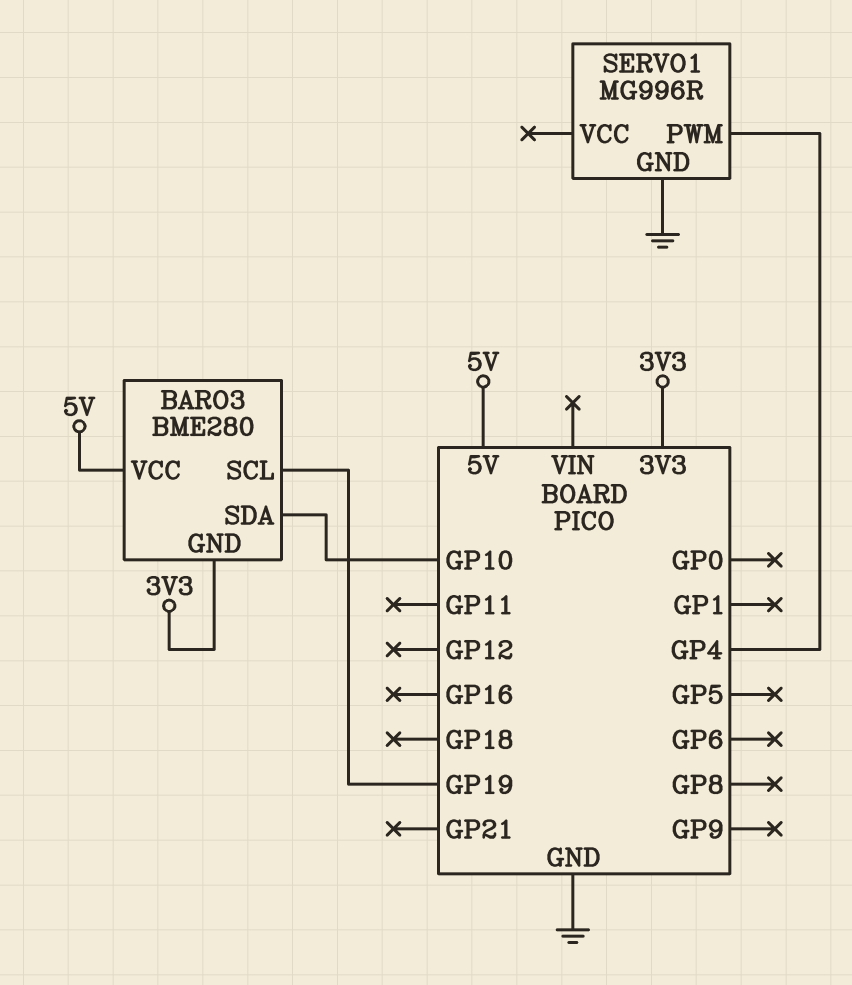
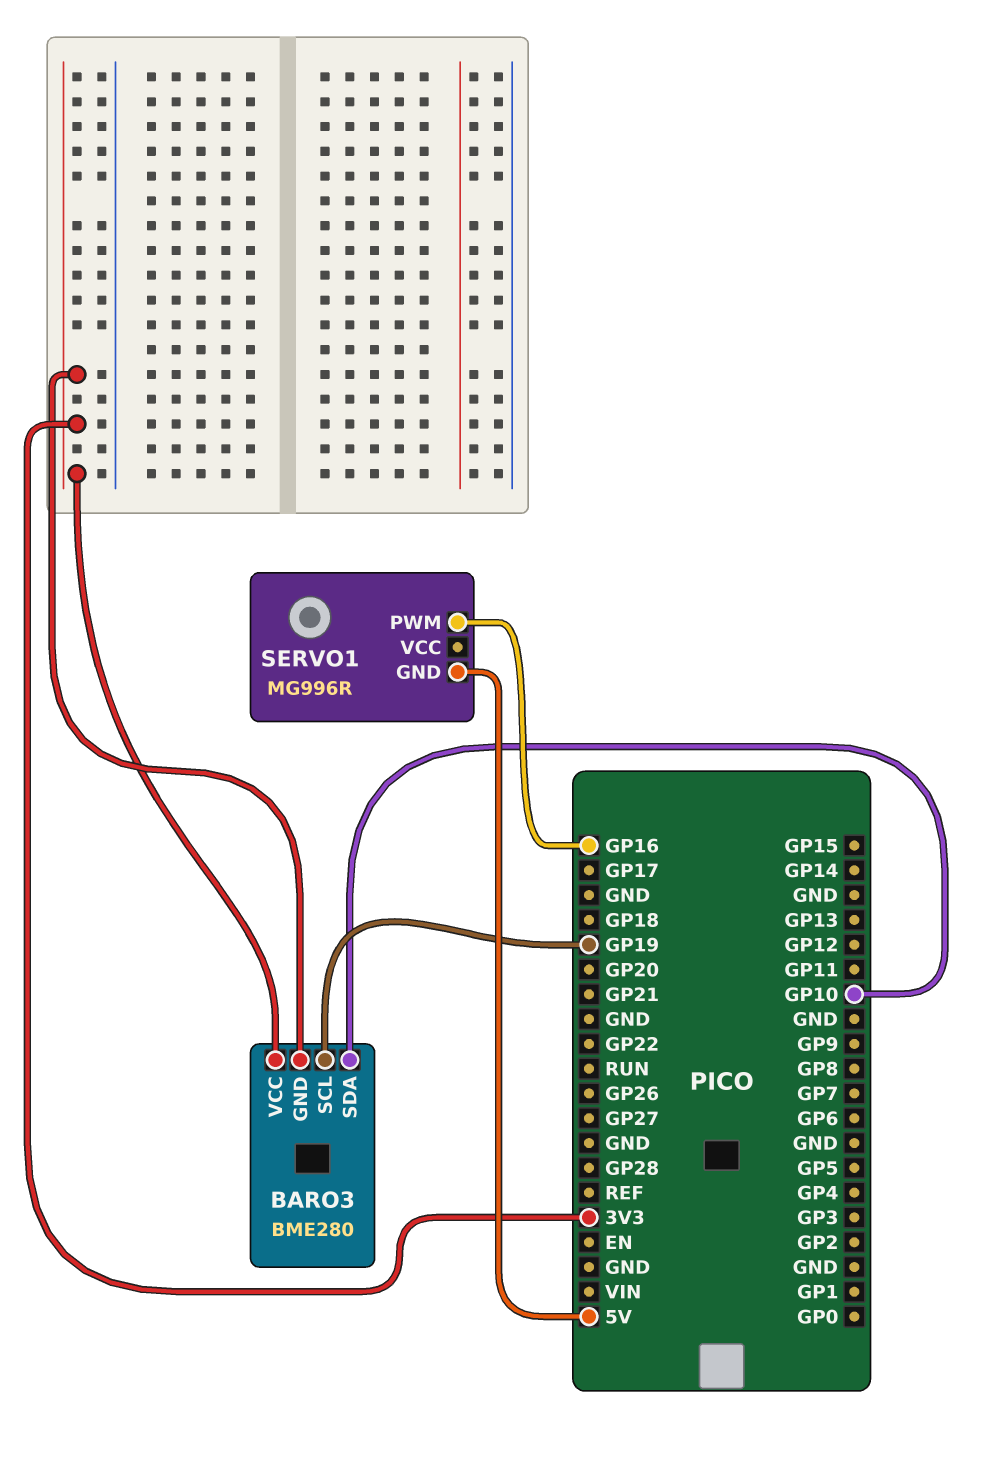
BARO3 pin VCC: 5V -> 3V3
SERVO1 pin GND: GND -> 5V
SERVO1 pin PWM: GP4 -> GP16

